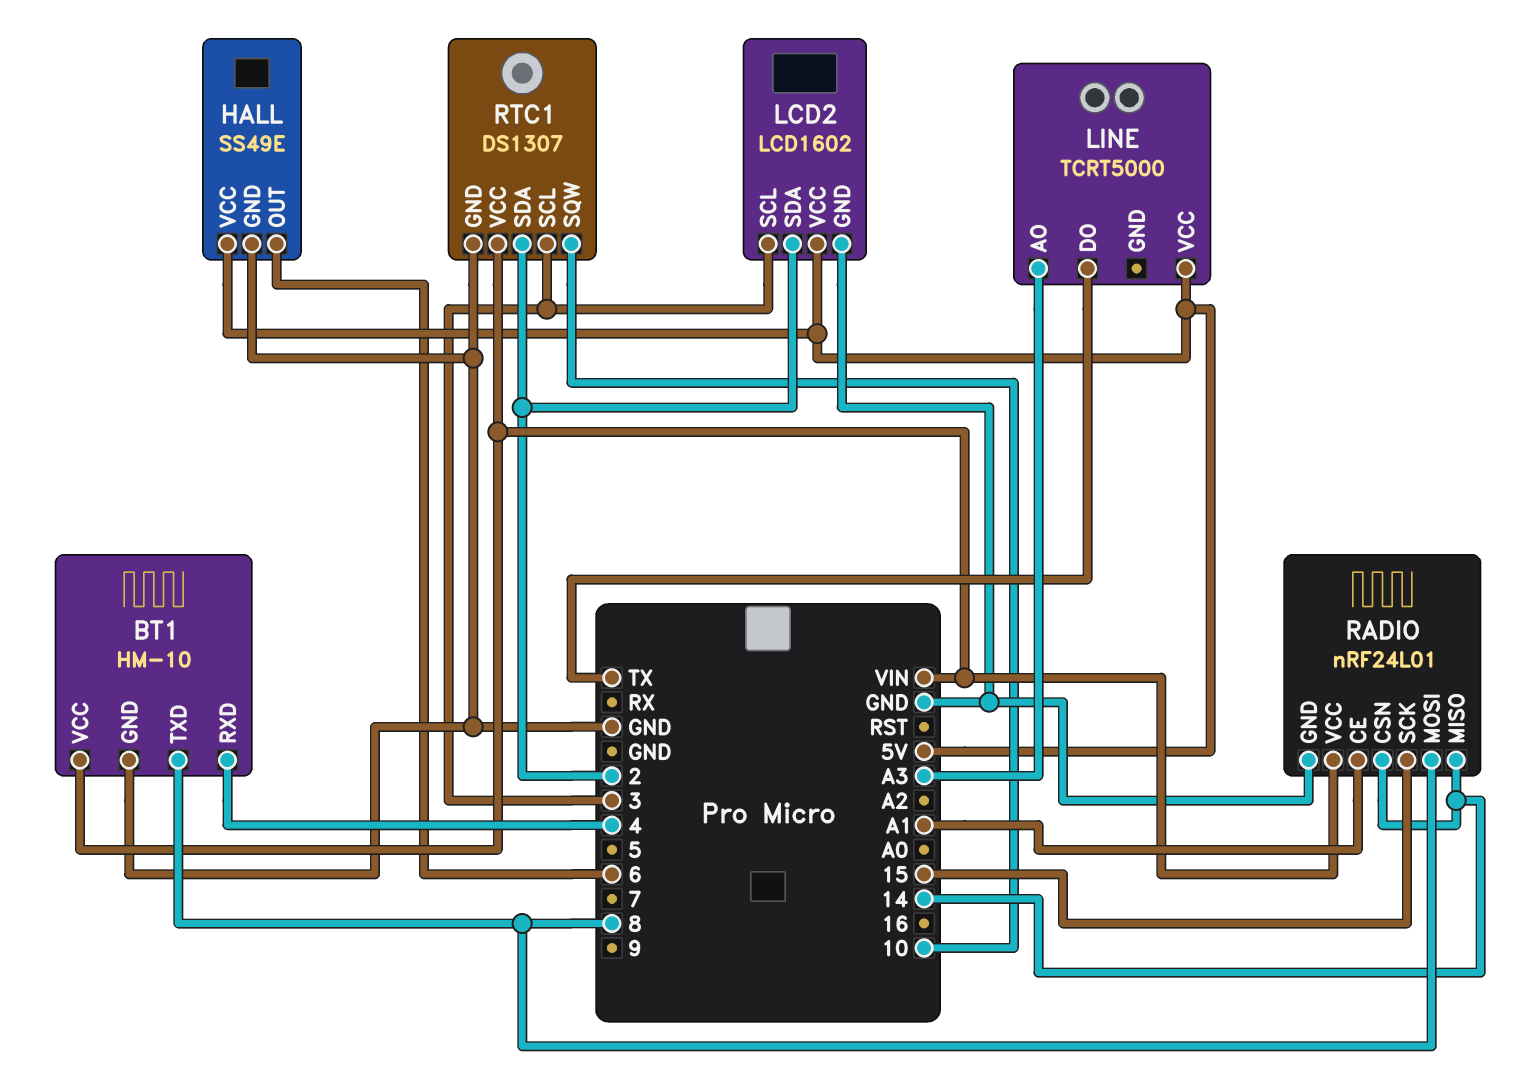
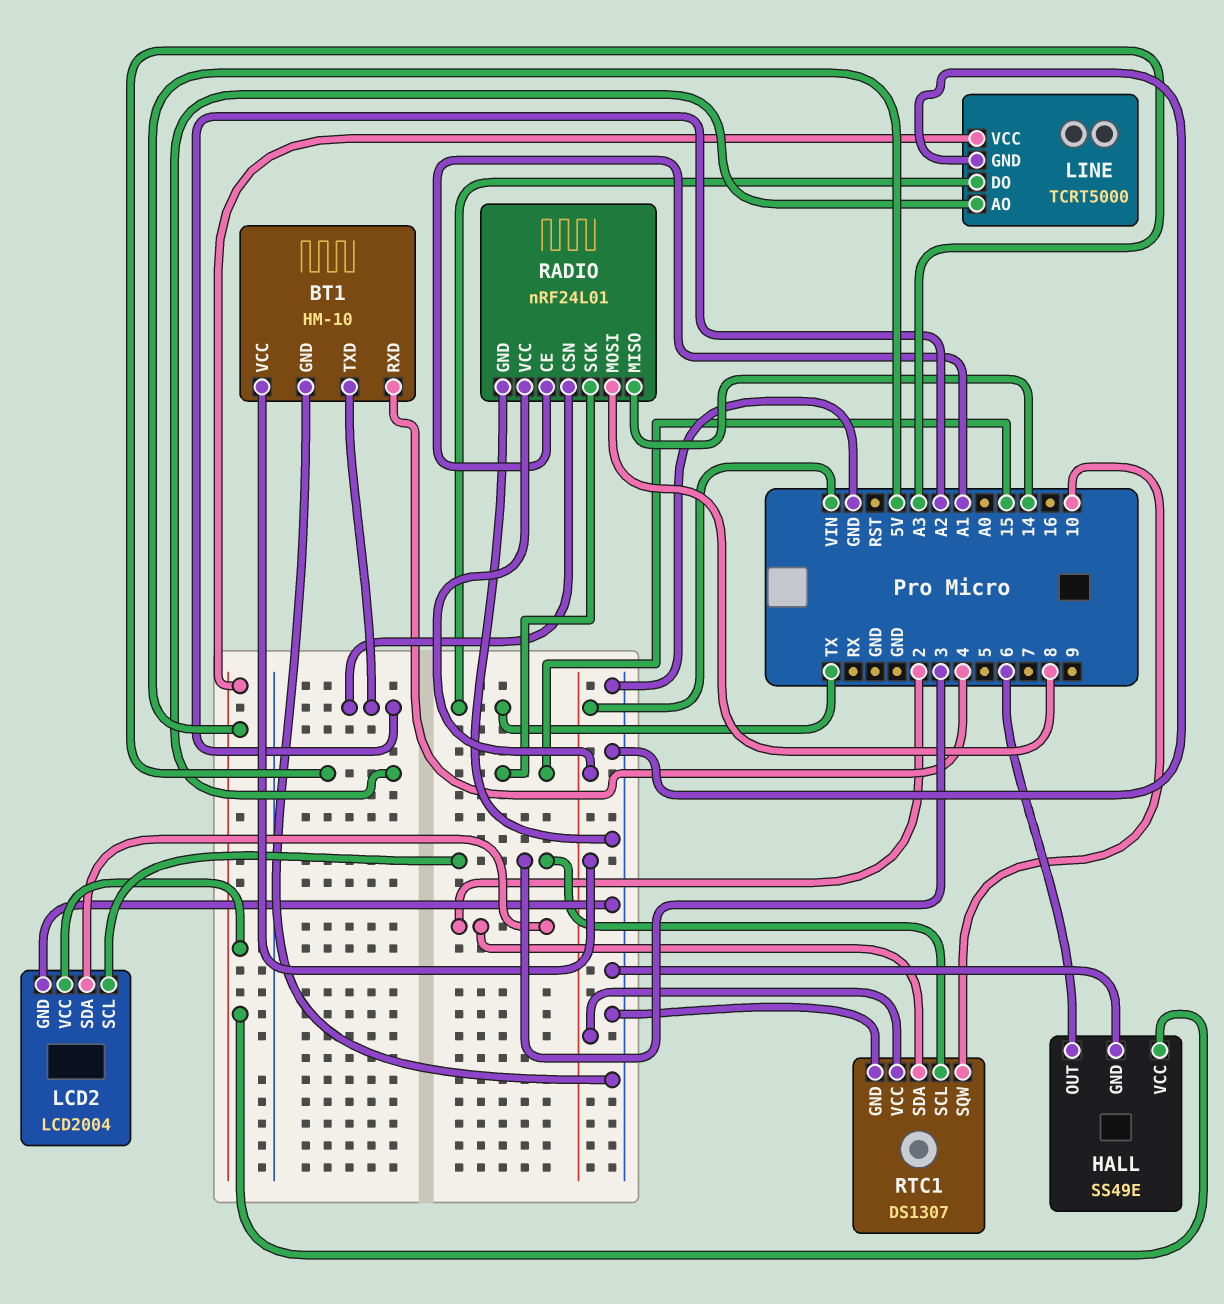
BT1 pin TXD: 8 -> A2
LCD2: LCD1602 -> LCD2004
LINE pin GND: none -> GND
RADIO pin CSN: 14 -> A2

